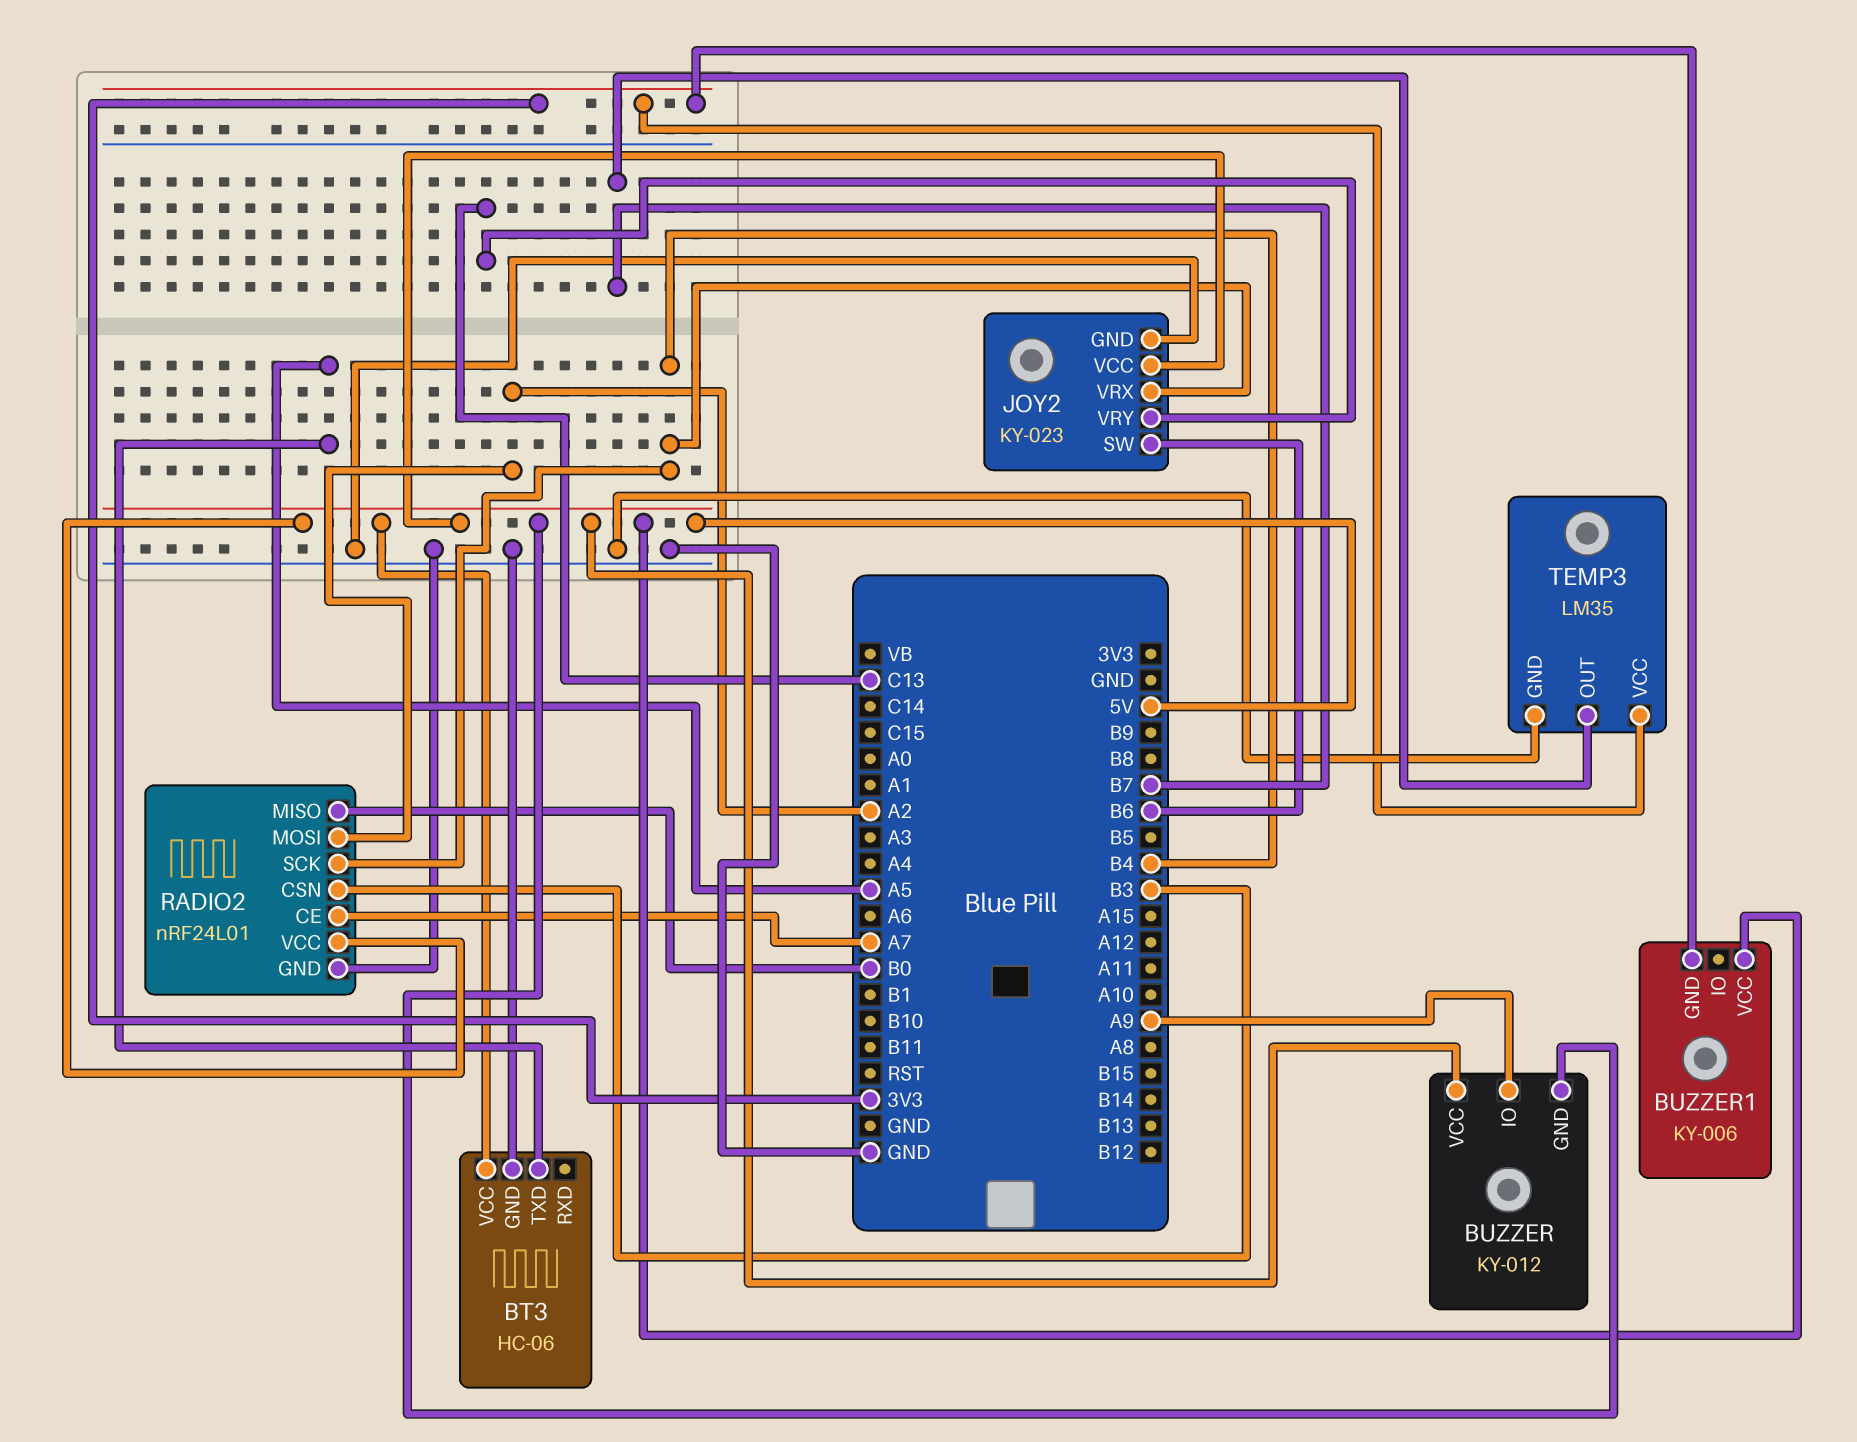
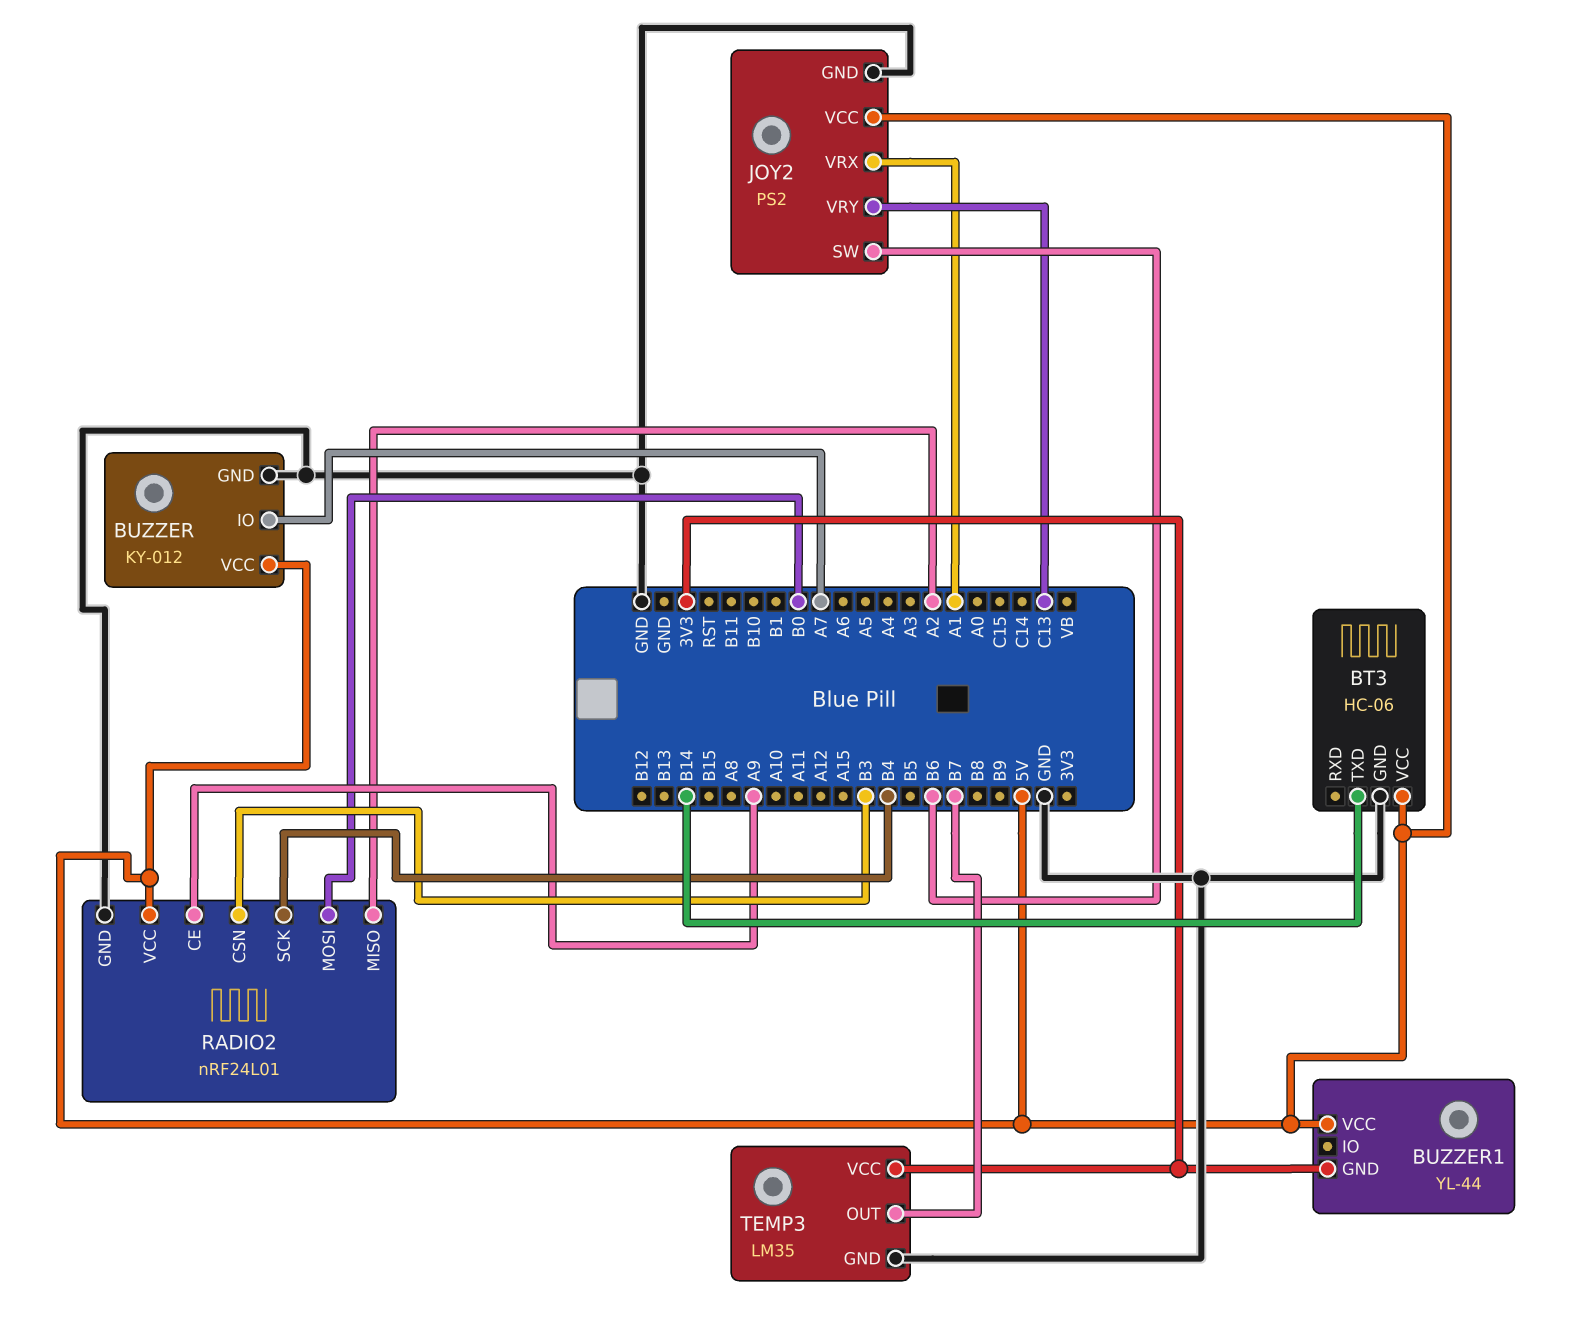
BT3 pin TXD: A5 -> B14
BUZZER pin GND: 5V -> GND
BUZZER pin IO: A9 -> A7
BUZZER1: KY-006 -> YL-44
JOY2: KY-023 -> PS2
JOY2 pin VRX: B4 -> A1
RADIO2 pin CE: A7 -> A9
RADIO2 pin MISO: B0 -> A2
RADIO2 pin MOSI: A2 -> B0

